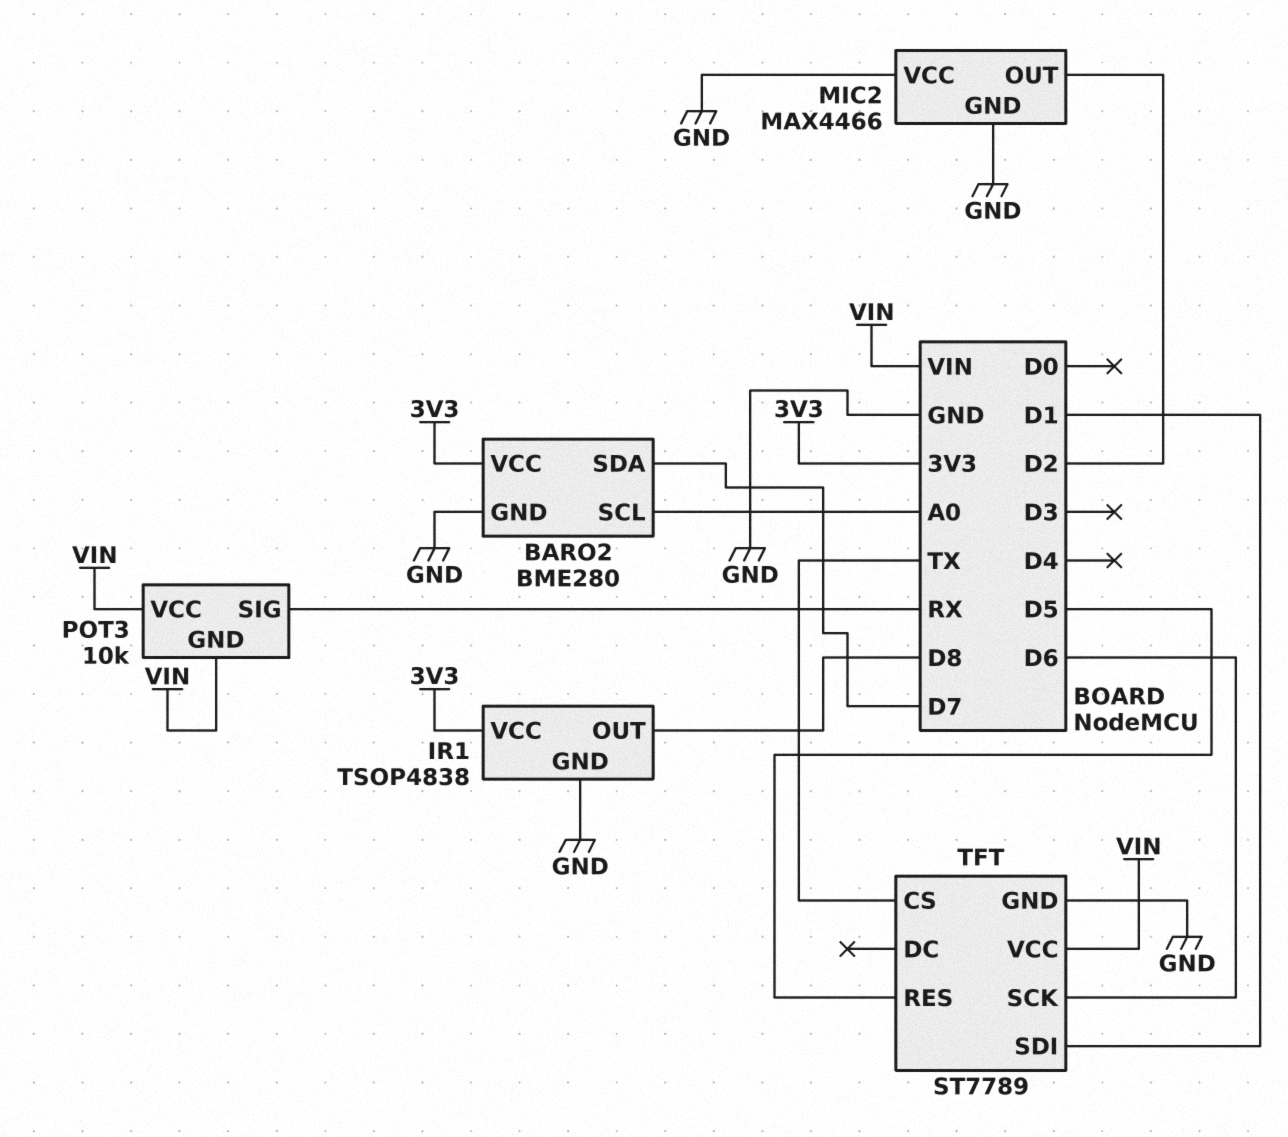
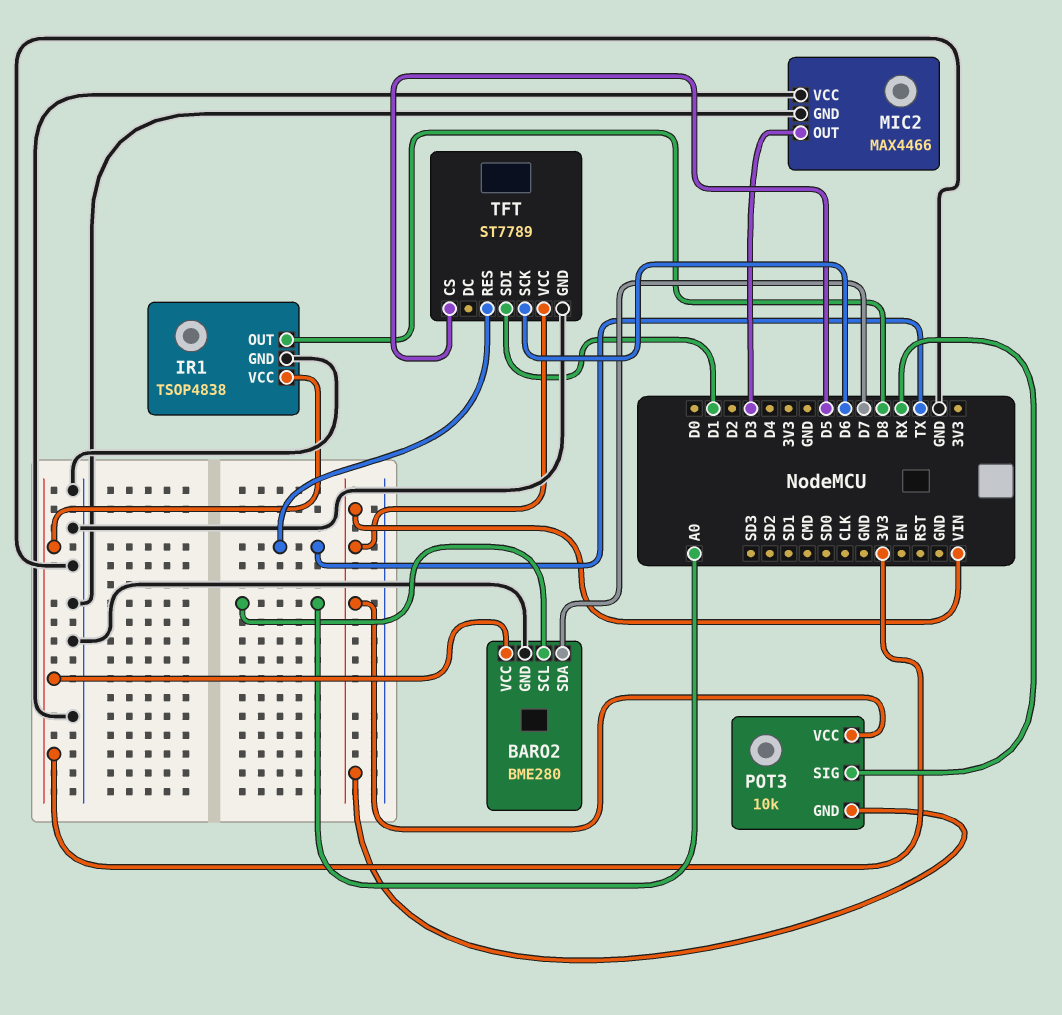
MIC2 pin OUT: D2 -> D3
TFT pin CS: TX -> D5
TFT pin RES: D5 -> TX

